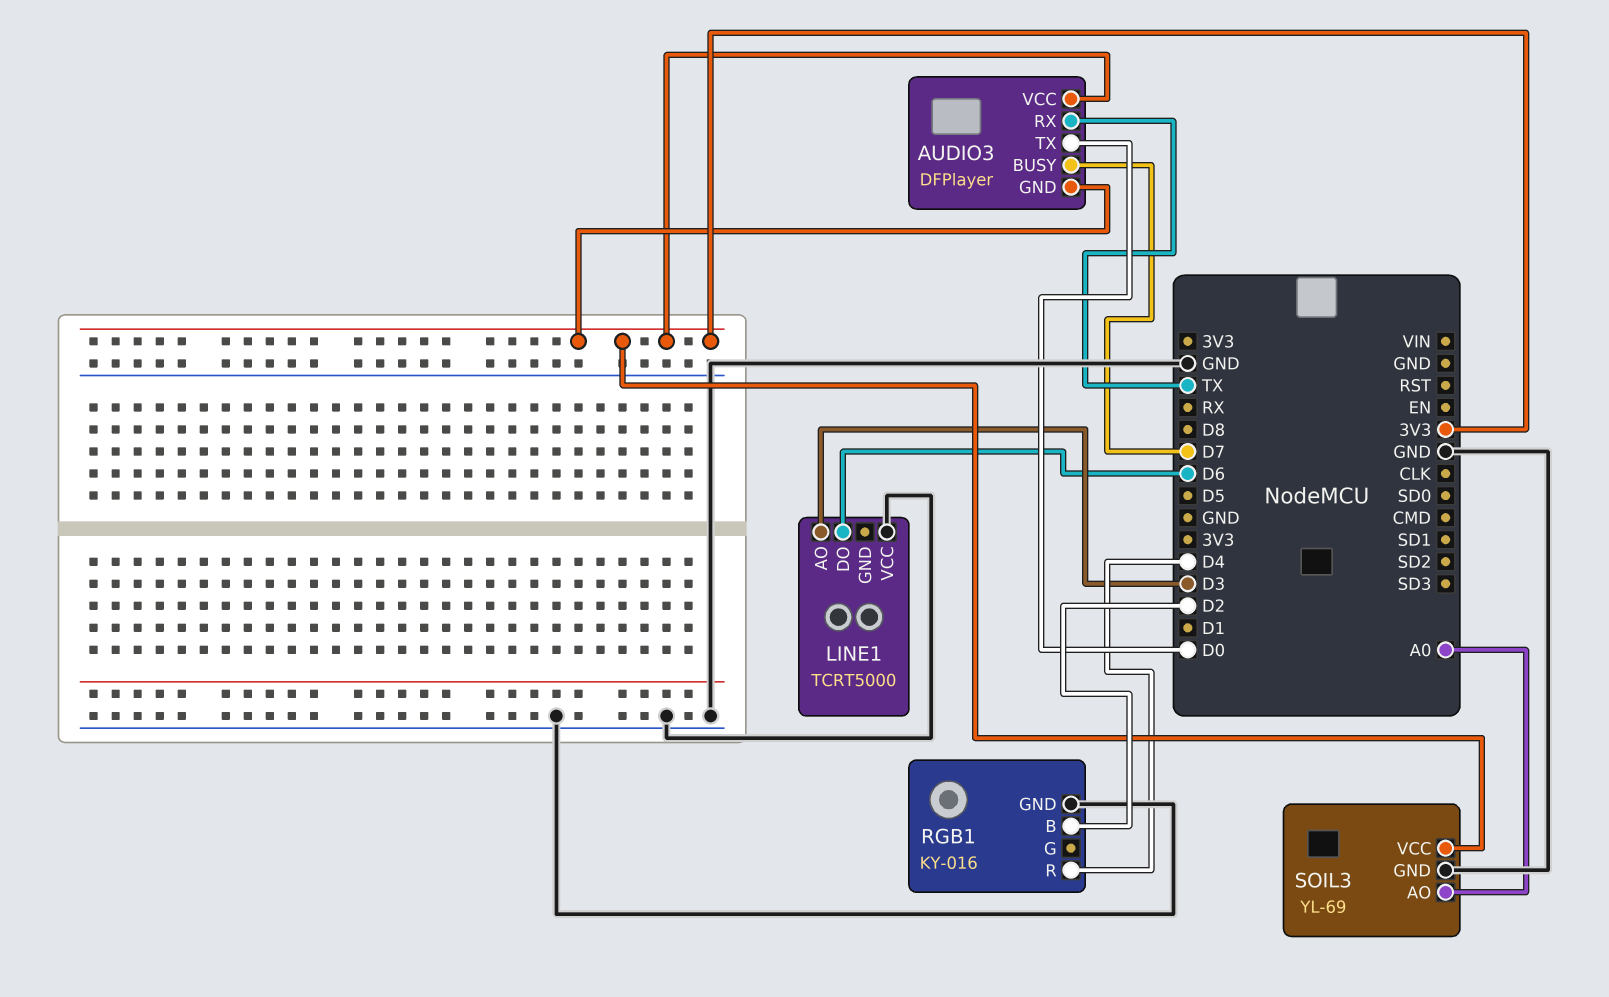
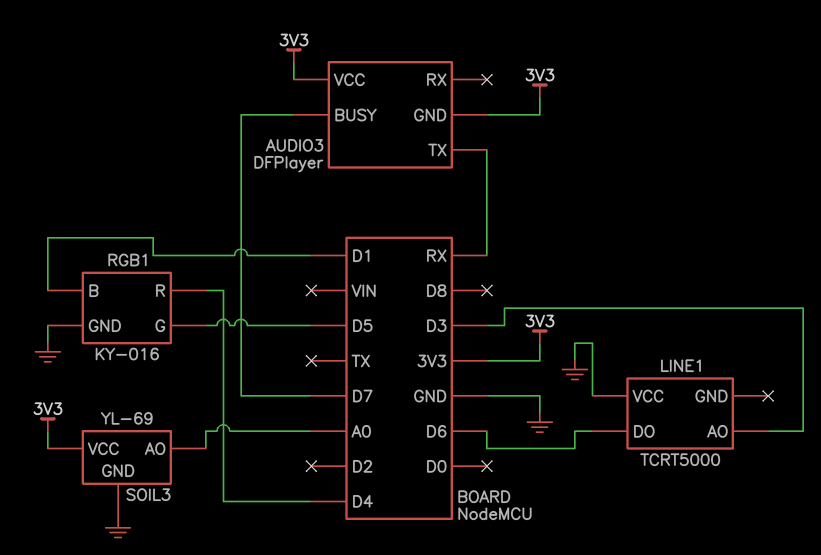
AUDIO3 pin RX: TX -> none
AUDIO3 pin TX: D0 -> RX
RGB1 pin B: D2 -> D1
RGB1 pin G: none -> D5

